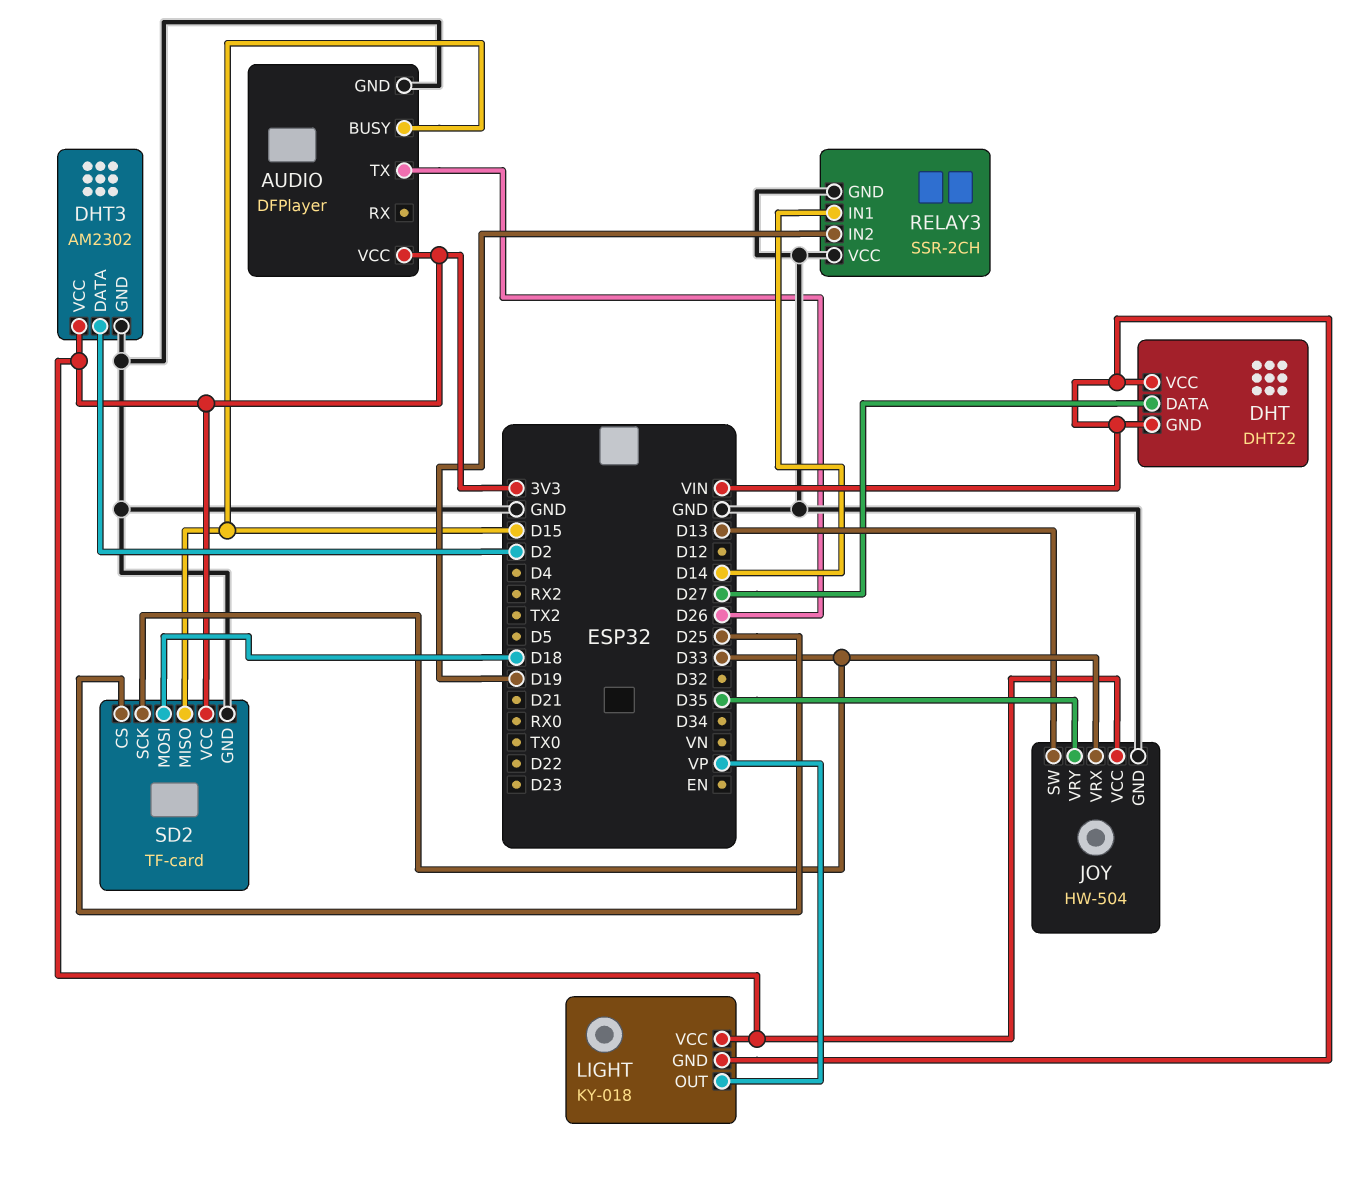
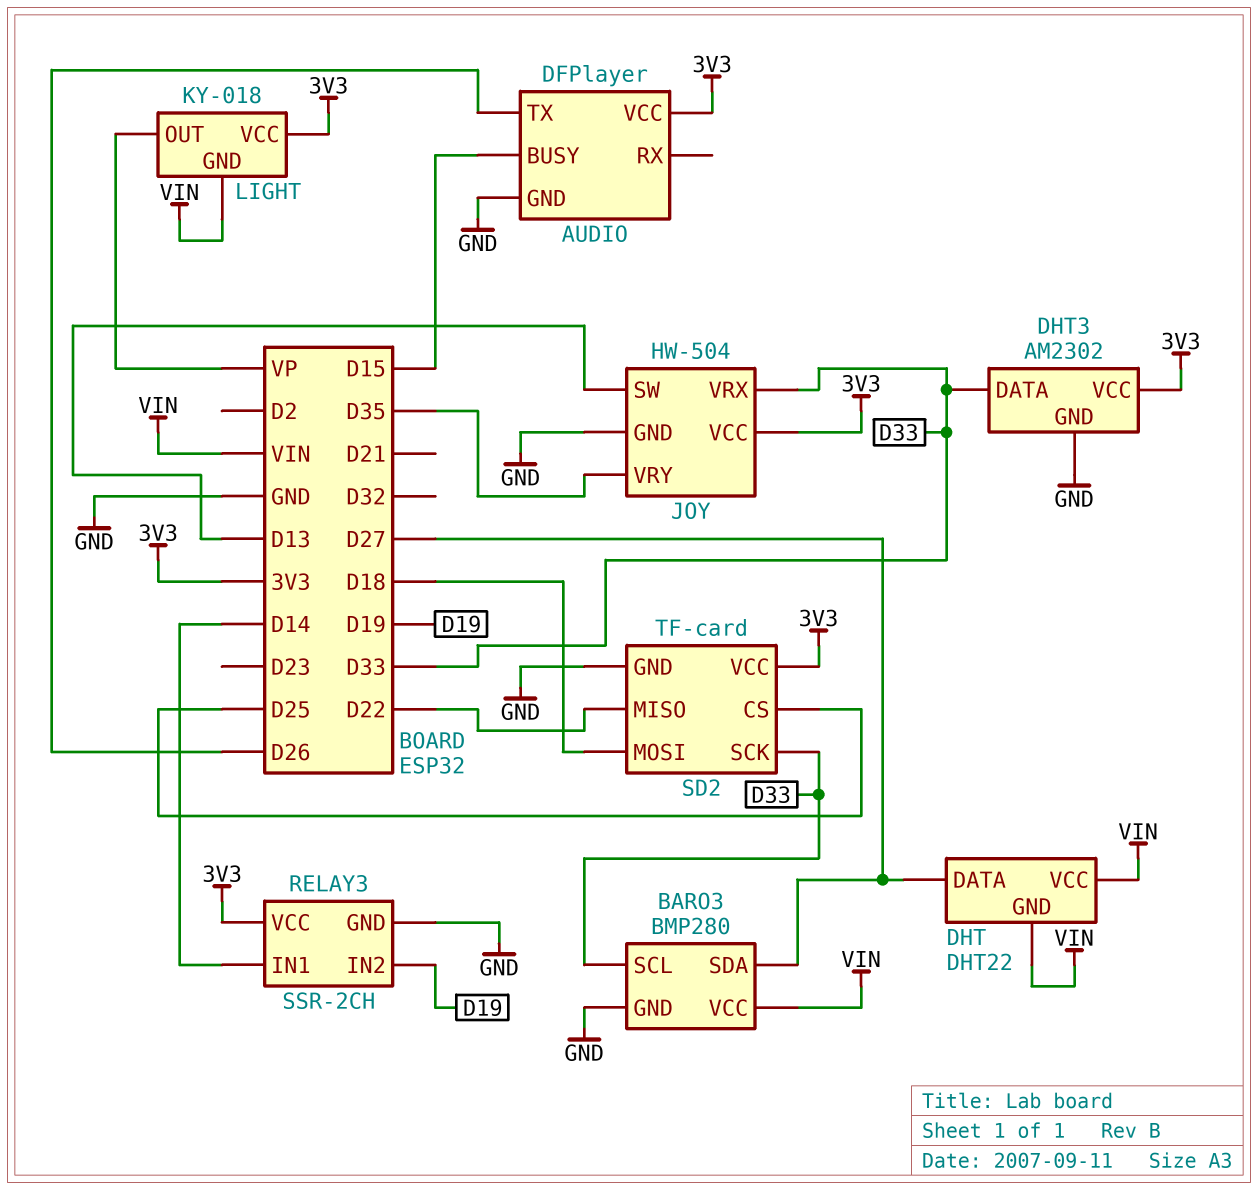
BARO3: none -> BMP280
BARO3 pin GND: none -> GND
BARO3 pin SCL: none -> D33
BARO3 pin SDA: none -> D27
BARO3 pin VCC: none -> VIN
DHT3 pin DATA: D2 -> D33
RELAY3 pin VCC: GND -> 3V3
SD2 pin MISO: D15 -> D22

